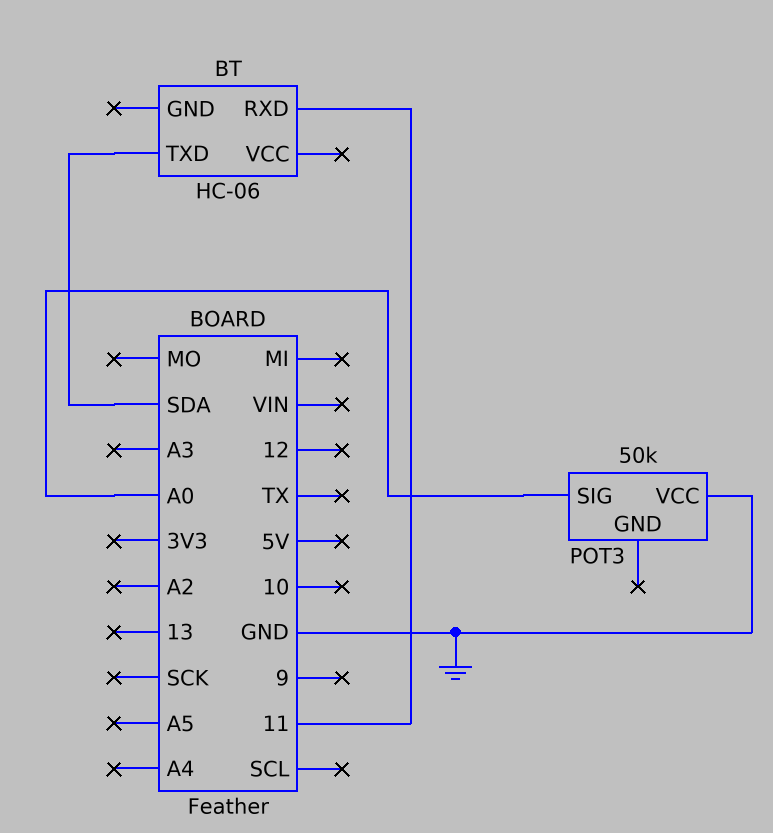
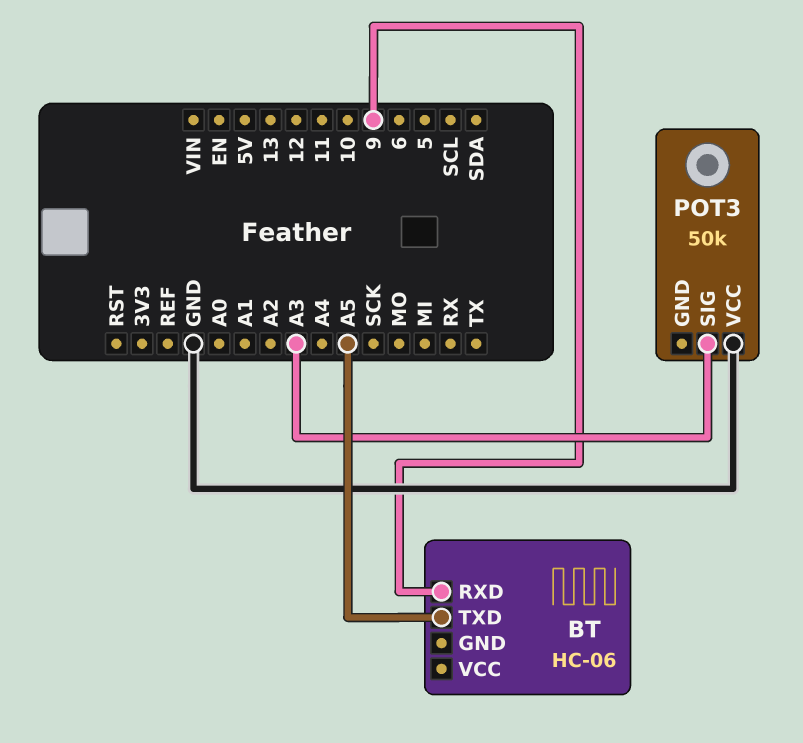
BT pin RXD: 11 -> 9
BT pin TXD: SDA -> A5
POT3 pin SIG: A0 -> A3

